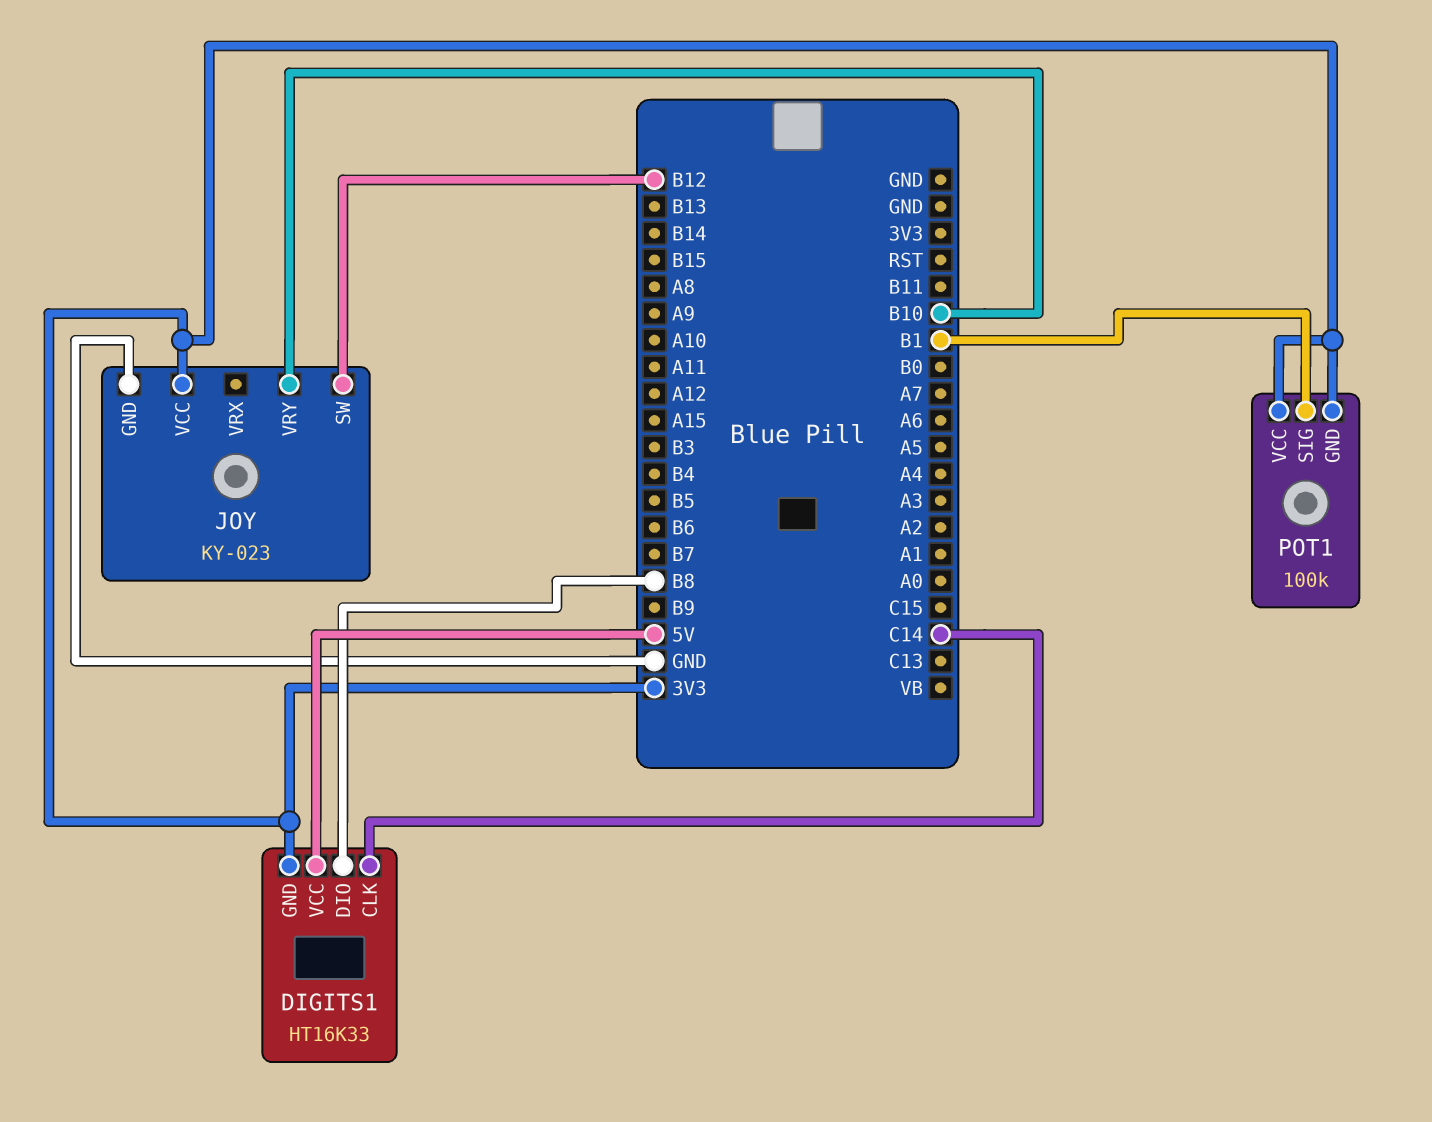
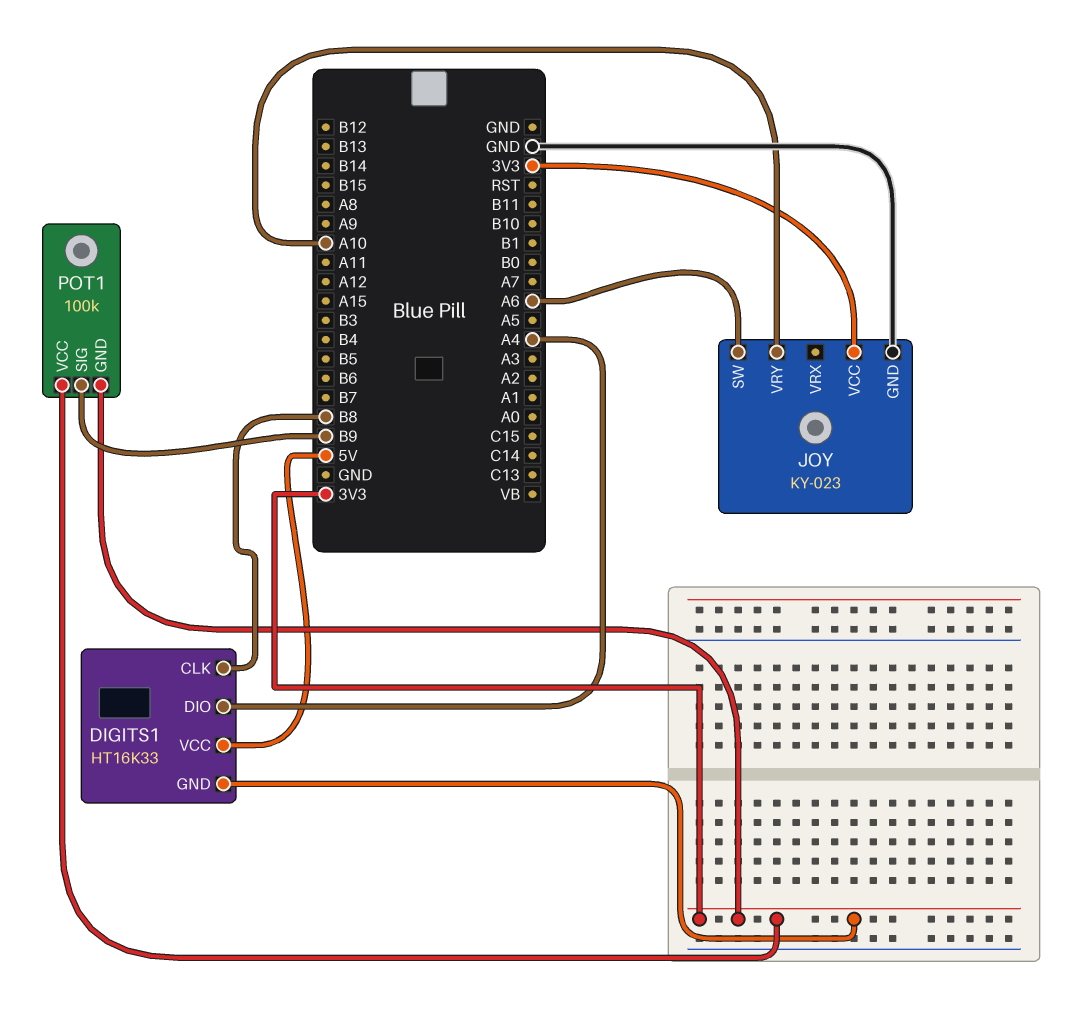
DIGITS1 pin CLK: C14 -> B8
DIGITS1 pin DIO: B8 -> A4
JOY pin SW: B12 -> A6
JOY pin VRY: B10 -> A10
POT1 pin SIG: B1 -> B9

